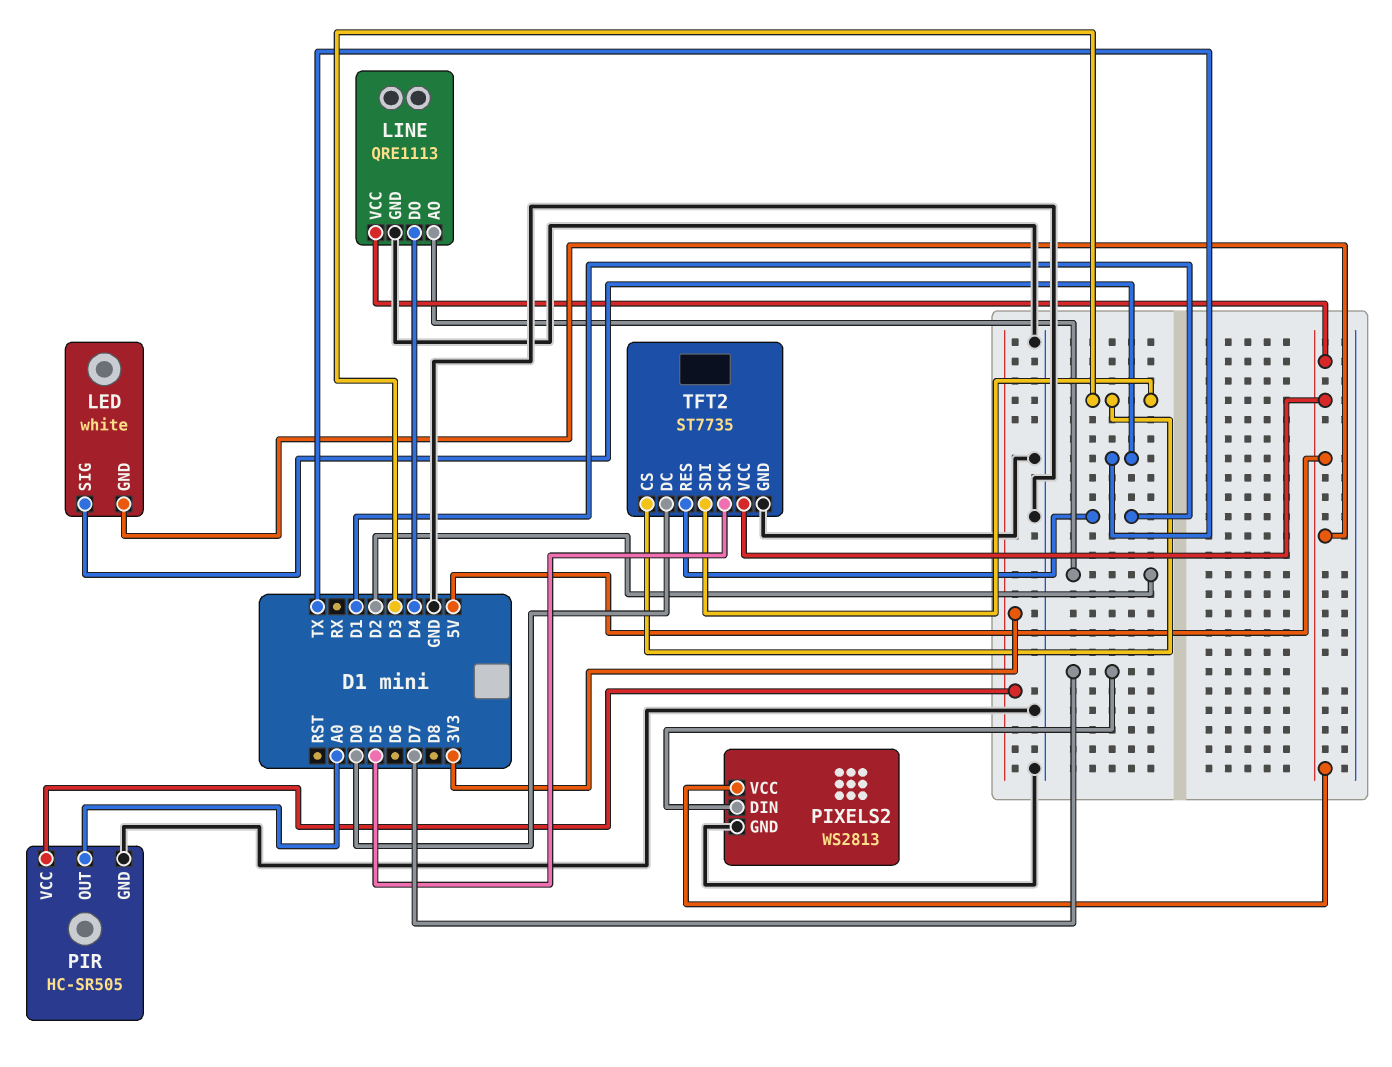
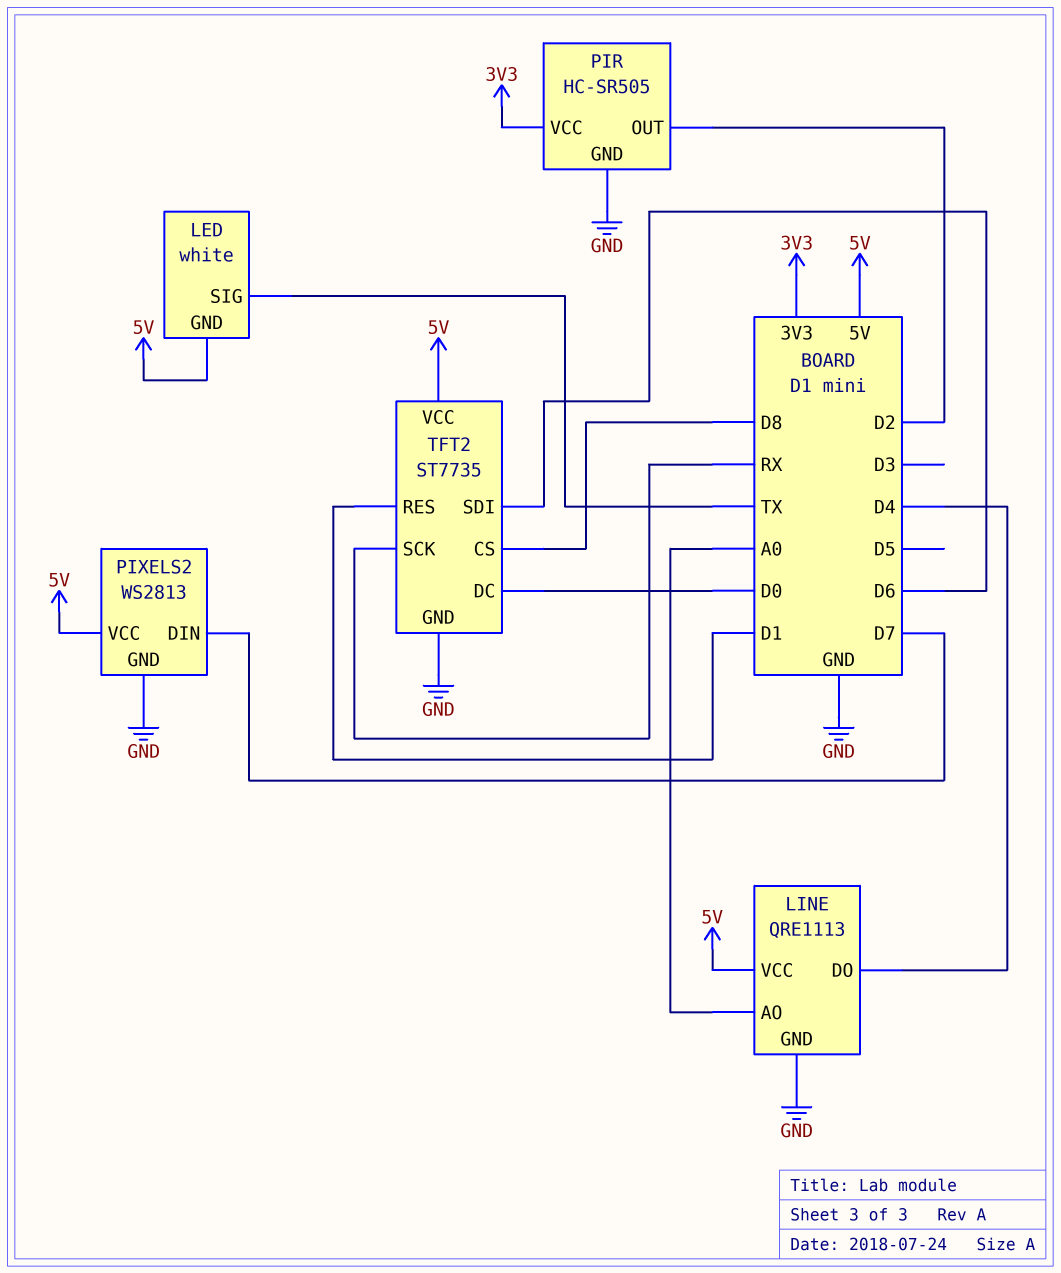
LINE pin AO: D2 -> A0
PIR pin OUT: A0 -> D2
TFT2 pin CS: D3 -> D8
TFT2 pin SCK: D5 -> RX
TFT2 pin SDI: D3 -> D6

